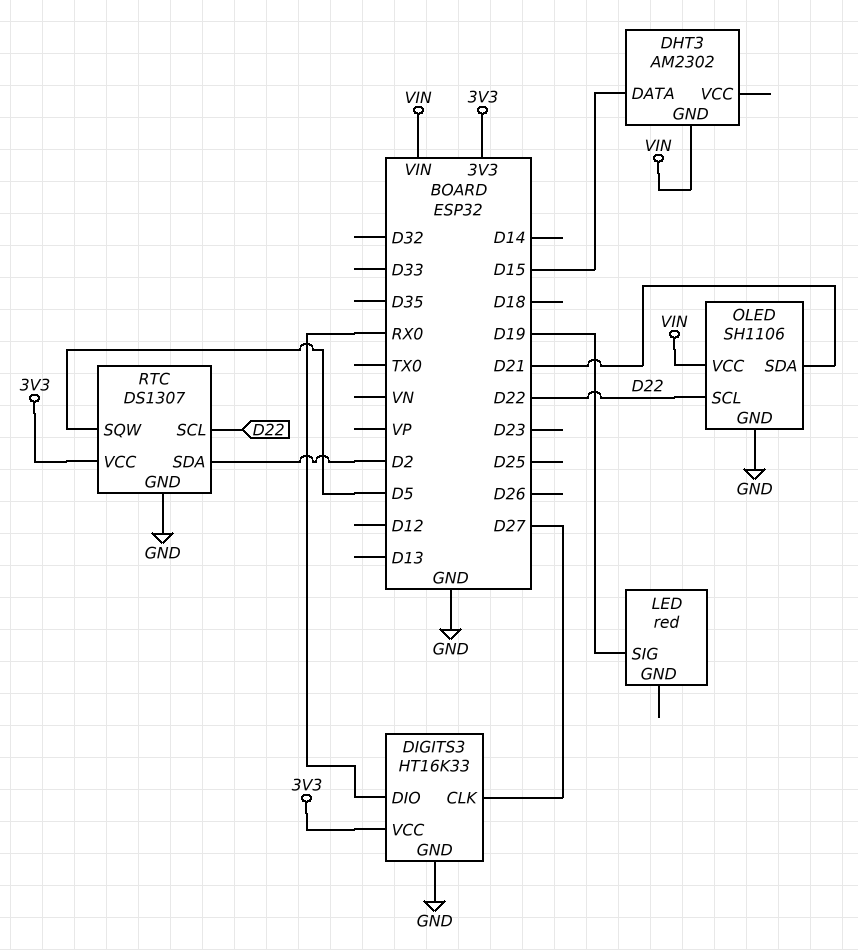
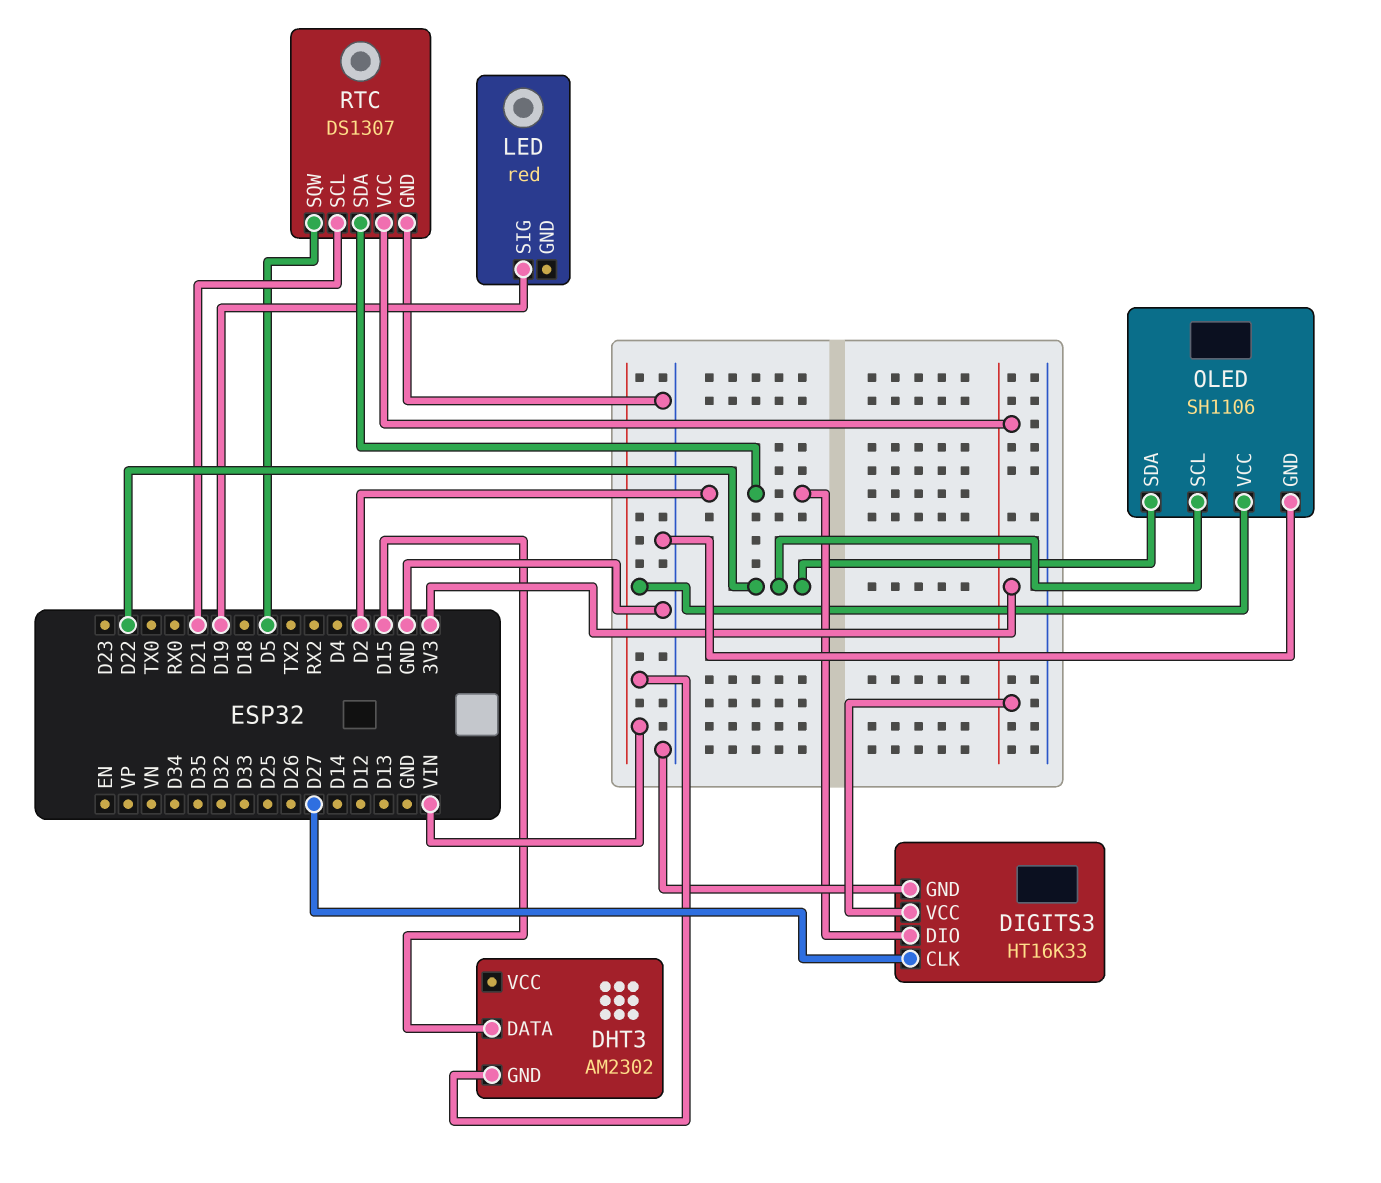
DIGITS3 pin DIO: RX0 -> D2
OLED pin SDA: D21 -> D22
RTC pin SCL: D22 -> D21

